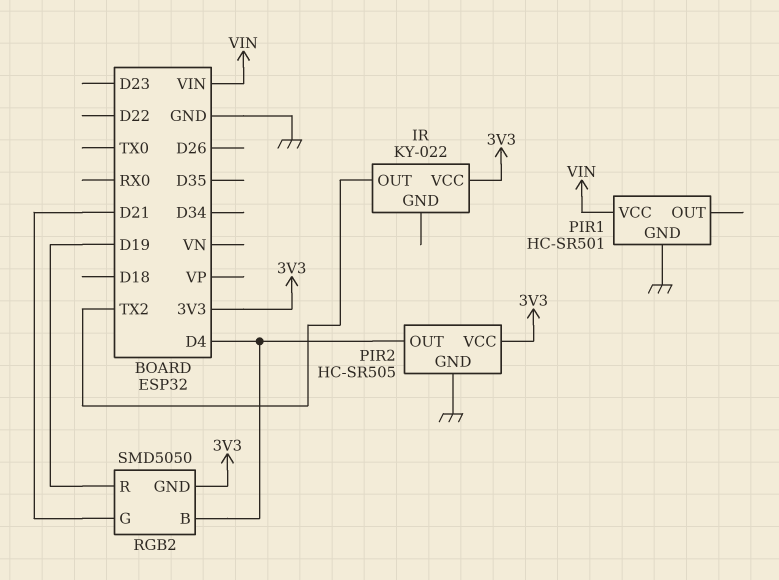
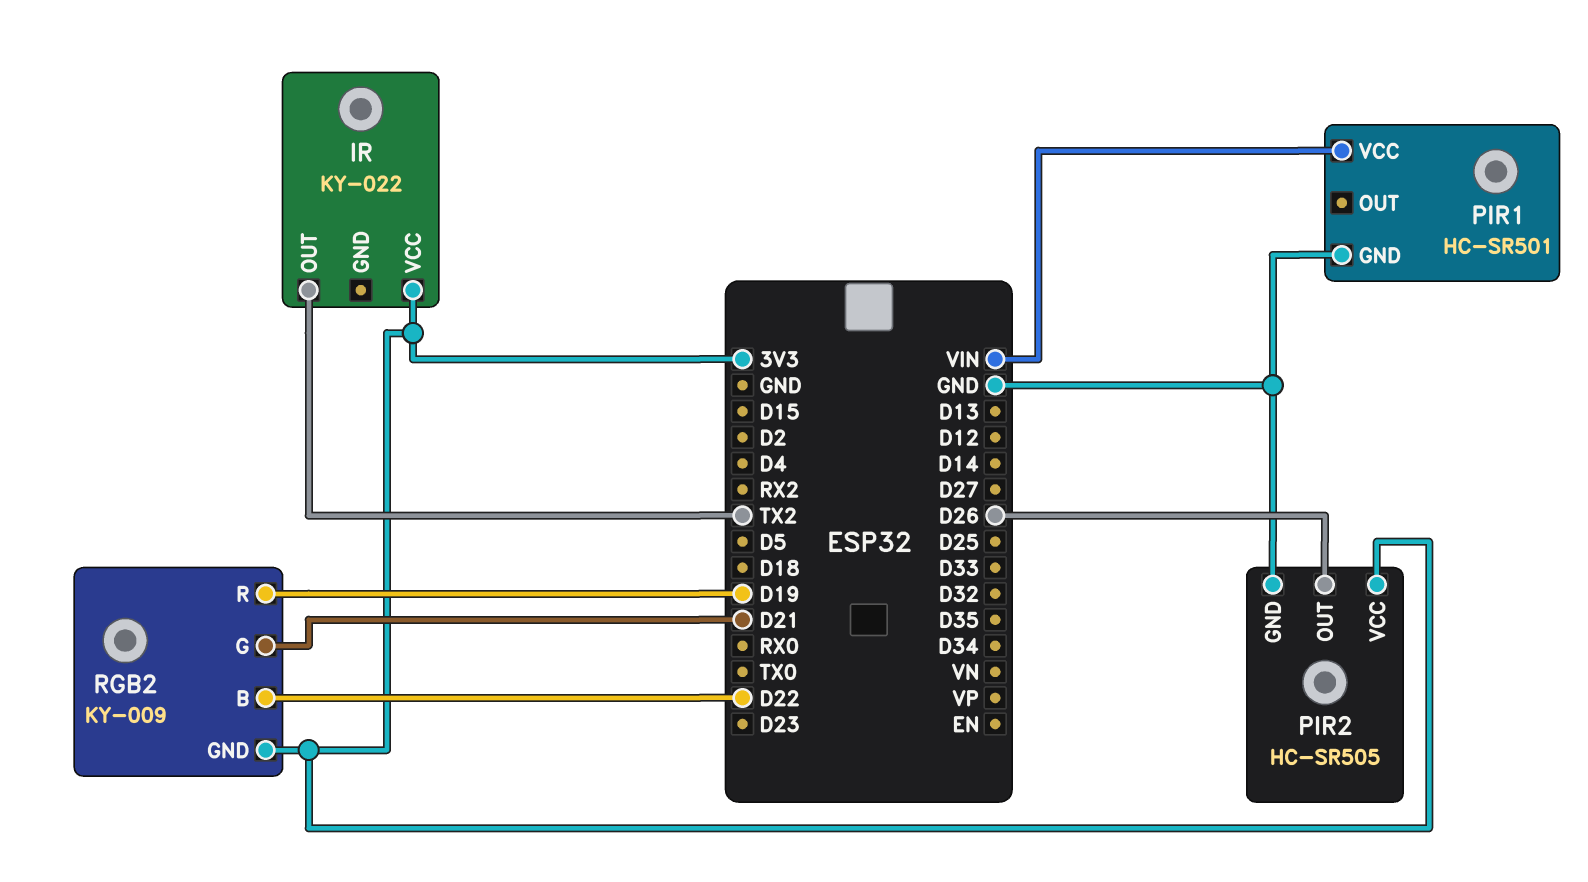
PIR2 pin OUT: D4 -> D26
RGB2: SMD5050 -> KY-009
RGB2 pin B: D4 -> D22

